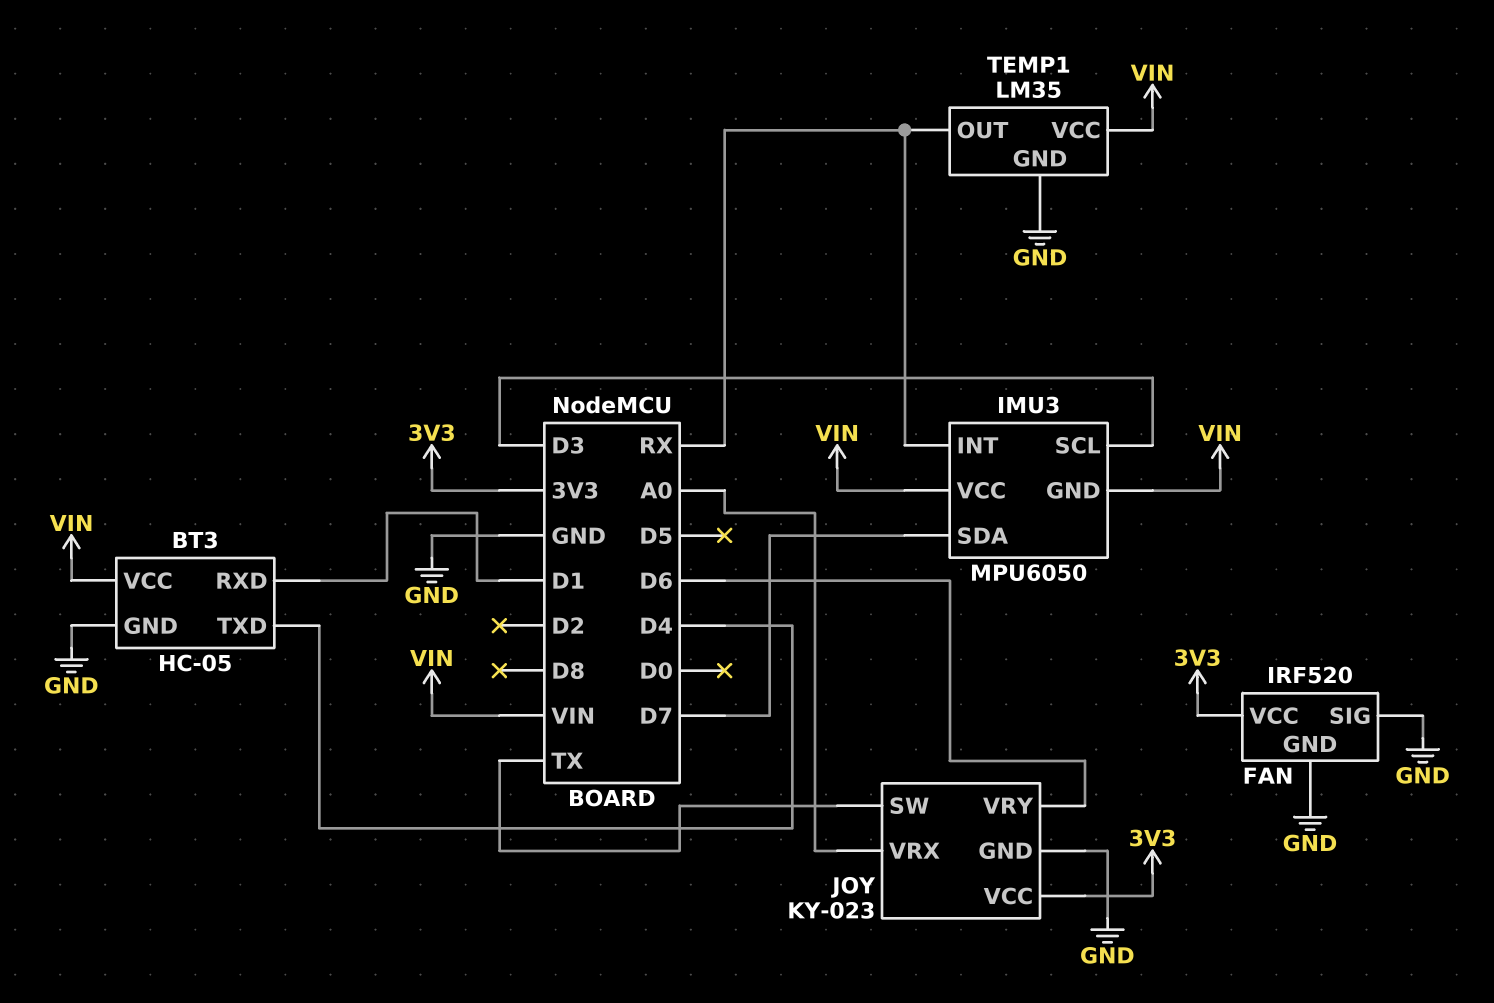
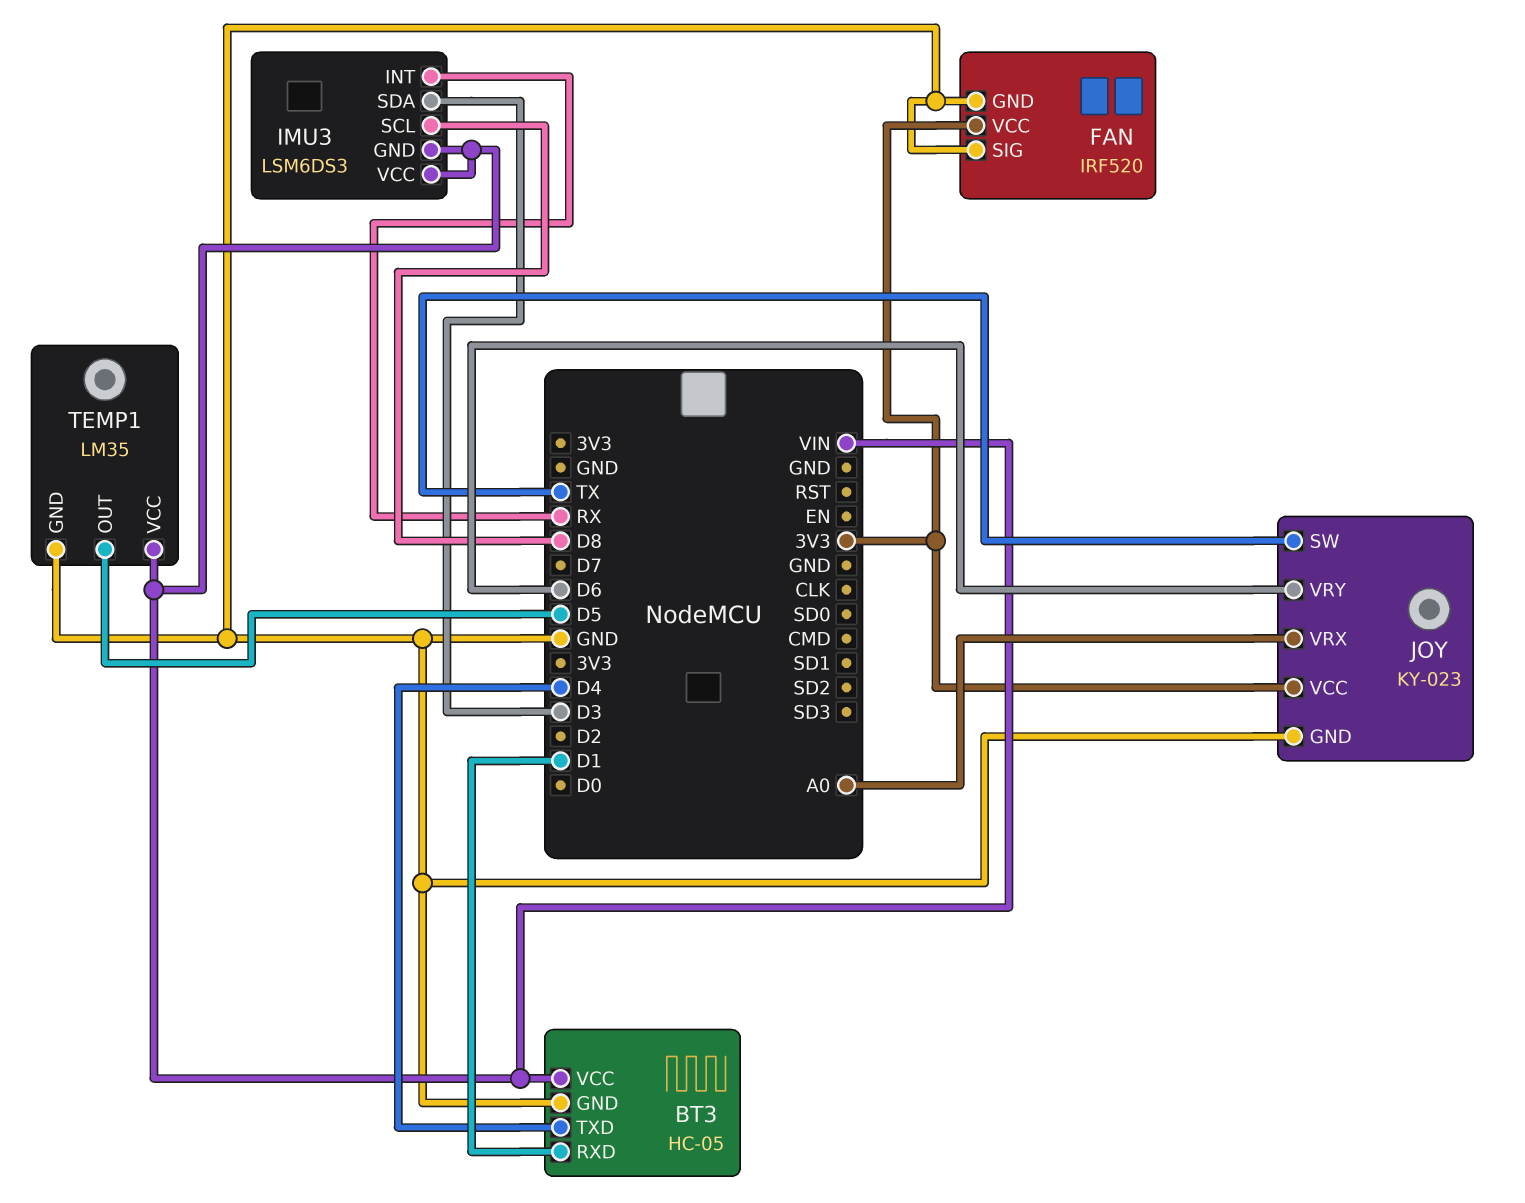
IMU3: MPU6050 -> LSM6DS3
IMU3 pin SCL: D3 -> D8
IMU3 pin SDA: D7 -> D3
TEMP1 pin OUT: RX -> D5

